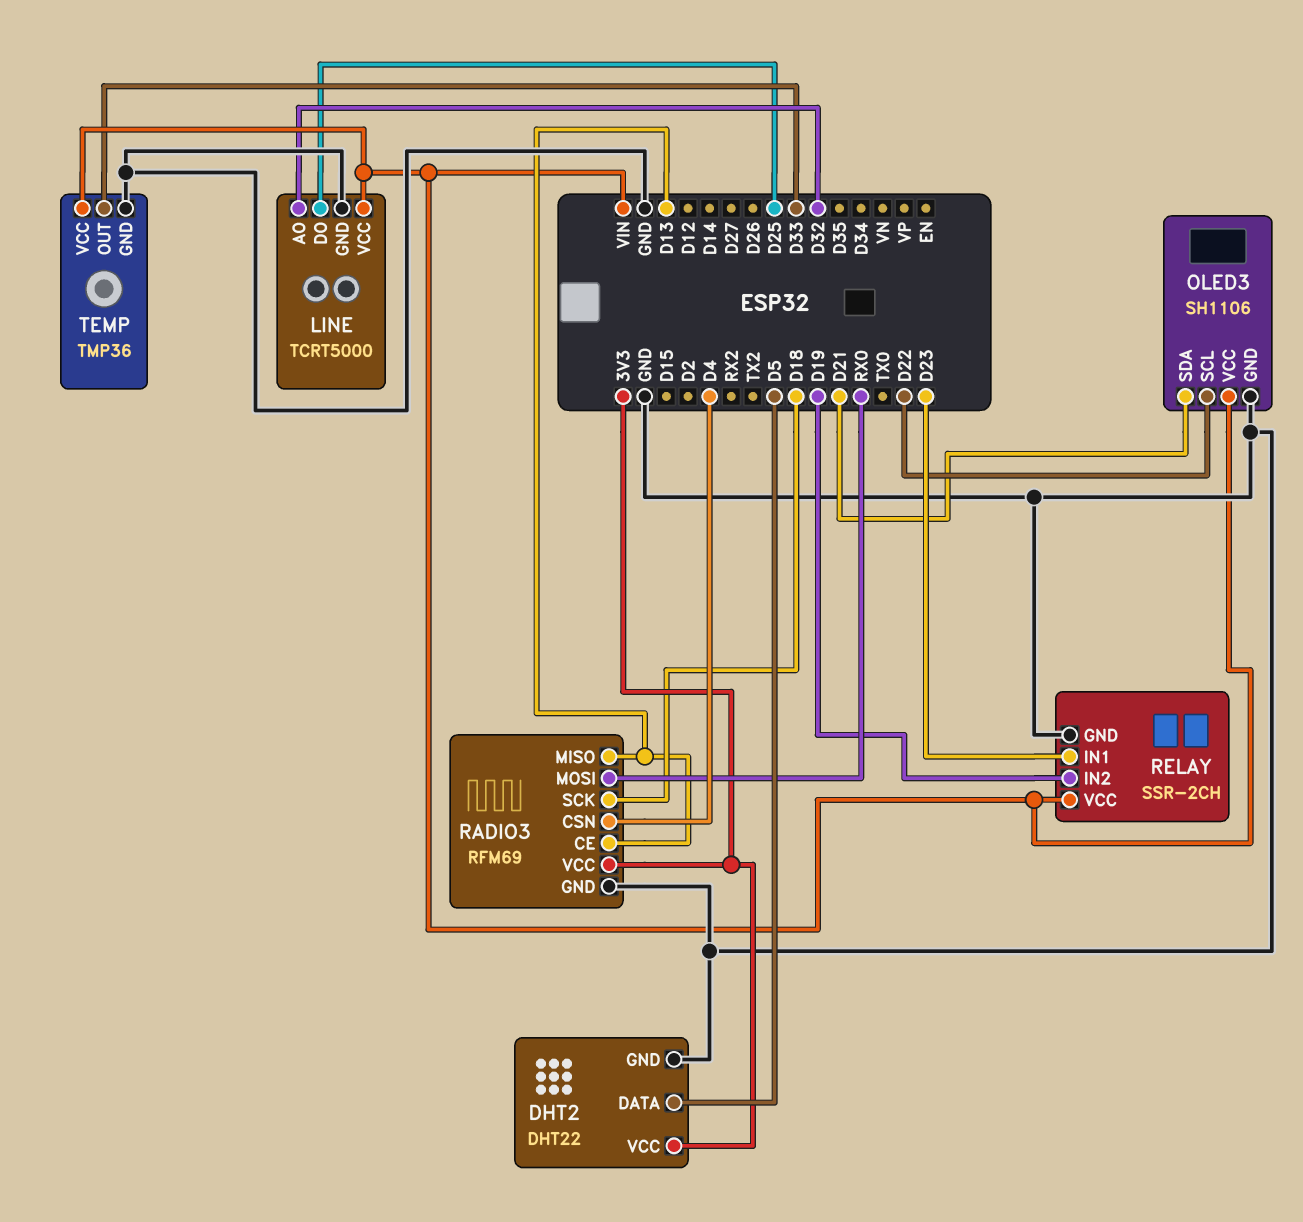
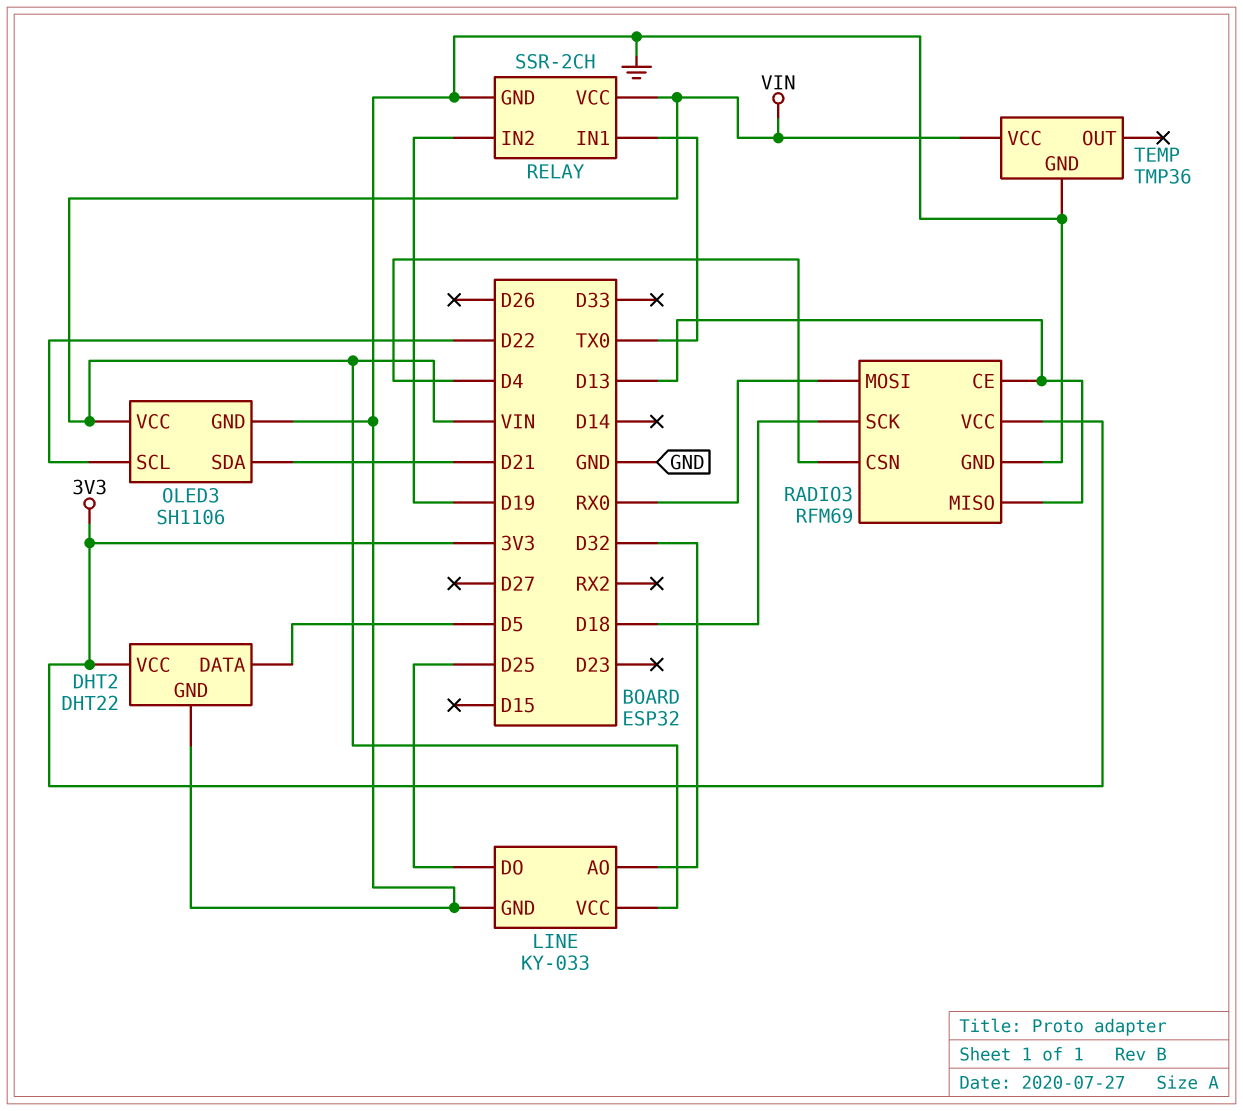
LINE: TCRT5000 -> KY-033
RELAY pin IN1: D23 -> TX0
TEMP pin OUT: D33 -> none

